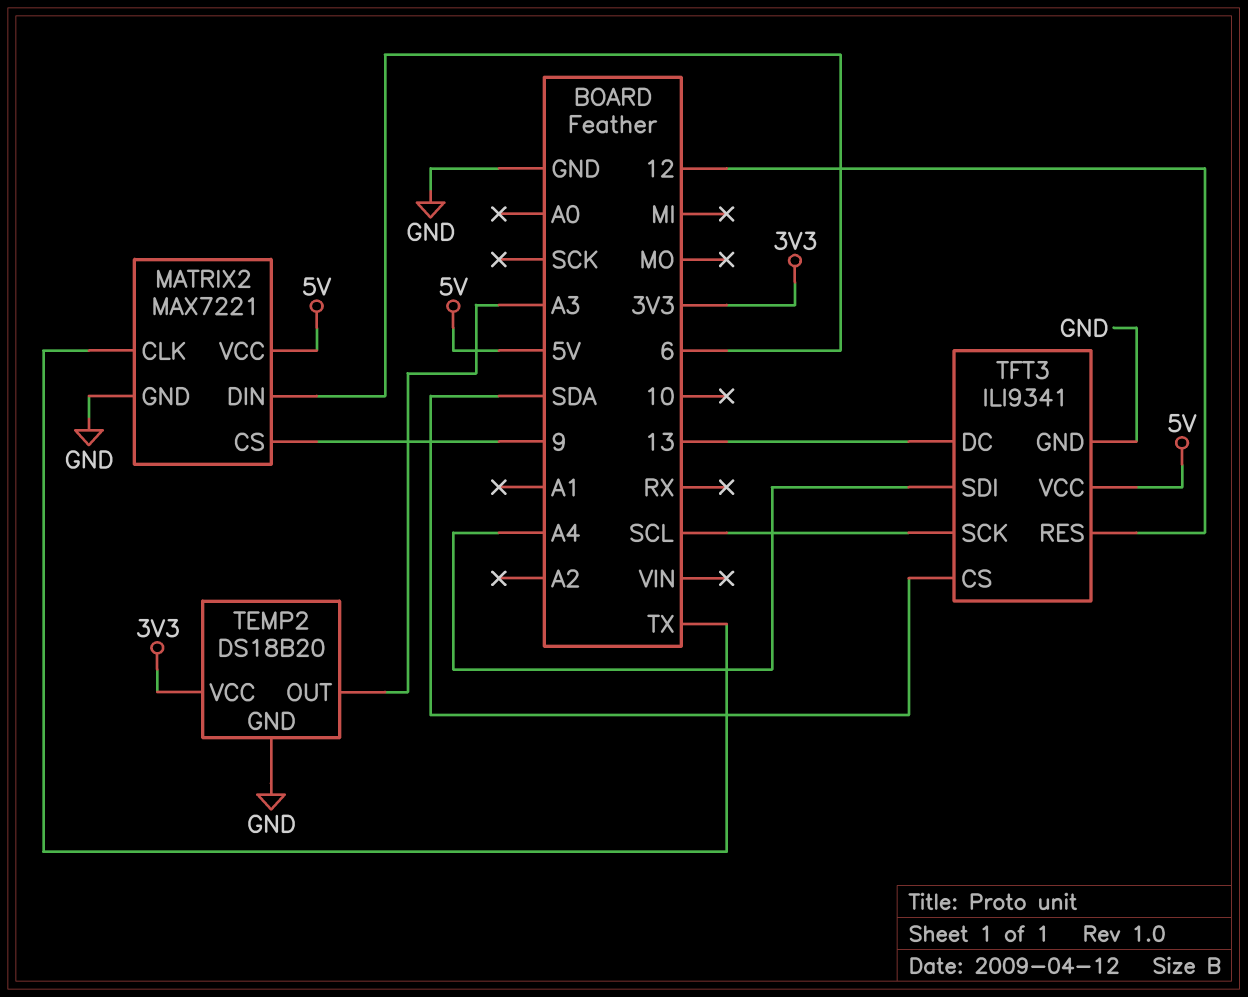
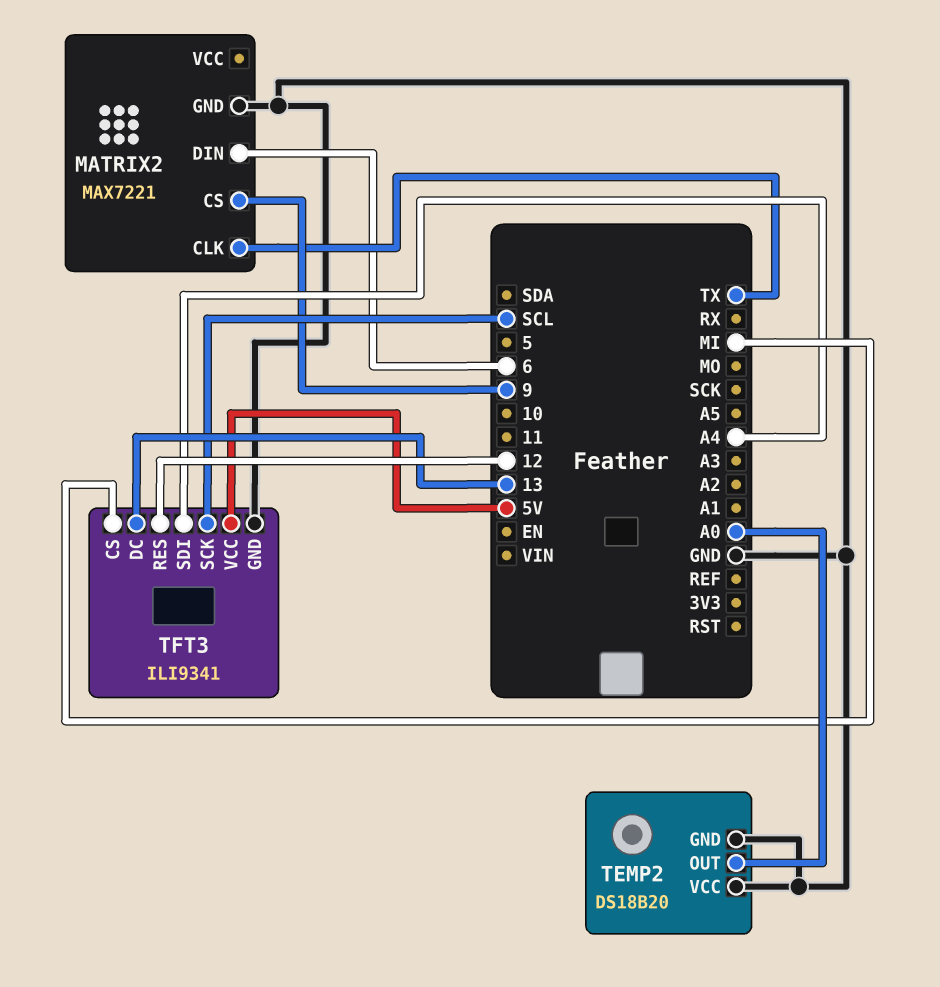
MATRIX2 pin VCC: 5V -> none
TEMP2 pin OUT: A3 -> A0
TEMP2 pin VCC: 3V3 -> GND
TFT3 pin CS: SDA -> MI

